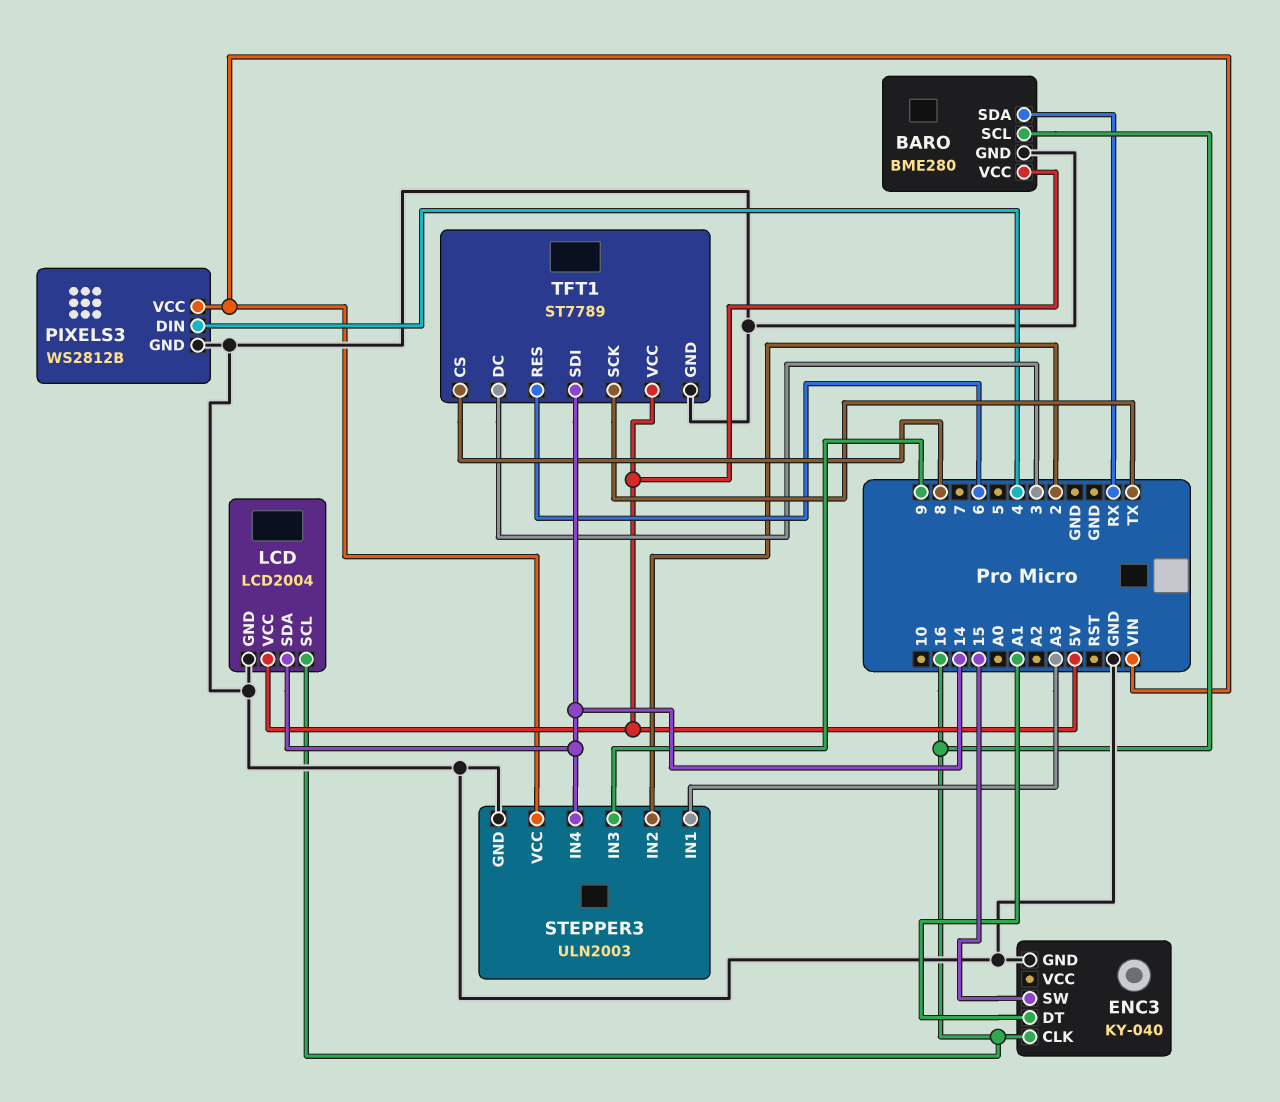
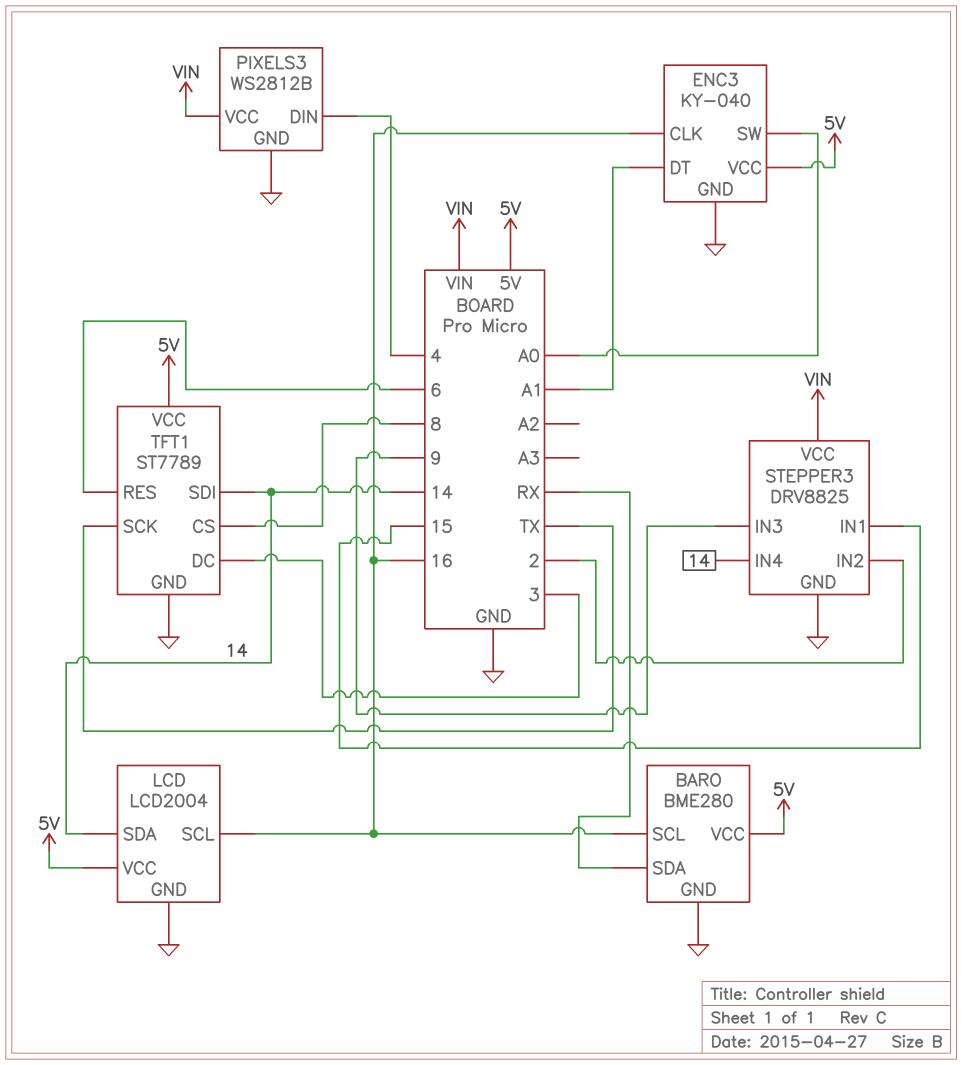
ENC3 pin SW: 15 -> A0
ENC3 pin VCC: none -> 5V
STEPPER3: ULN2003 -> DRV8825
STEPPER3 pin IN1: A3 -> 15

